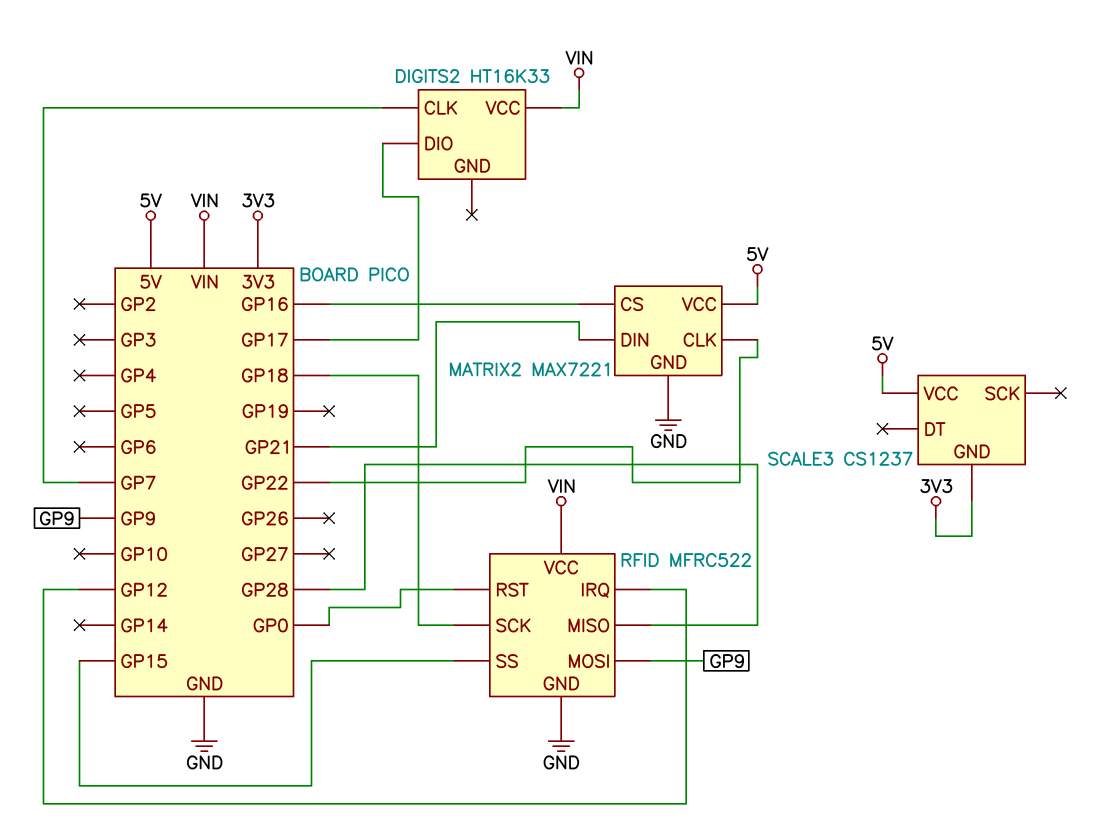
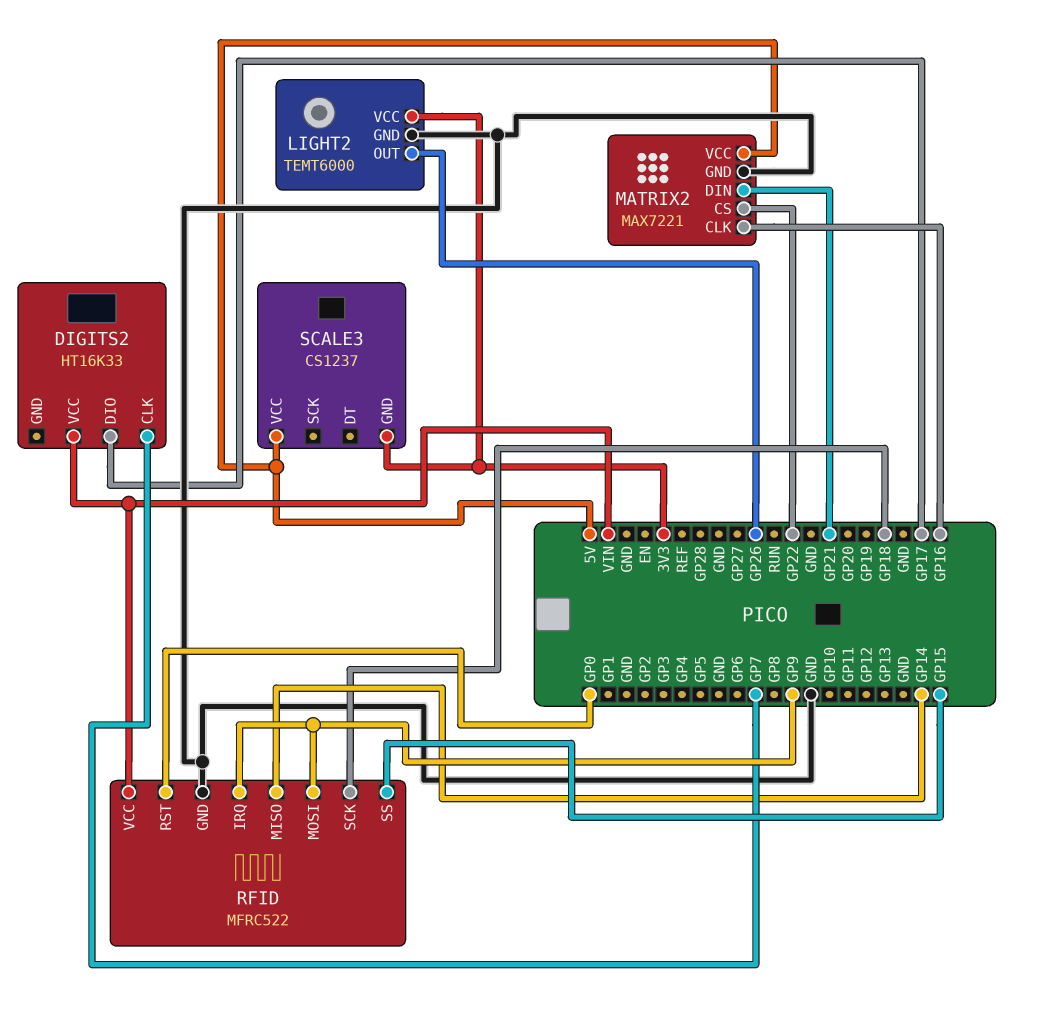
LIGHT2: none -> TEMT6000
LIGHT2 pin GND: none -> GND
LIGHT2 pin OUT: none -> GP26
LIGHT2 pin VCC: none -> 3V3
MATRIX2 pin CLK: GP22 -> GP16
MATRIX2 pin CS: GP16 -> GP22
RFID pin IRQ: GP12 -> GP9
RFID pin MISO: GP28 -> GP14

